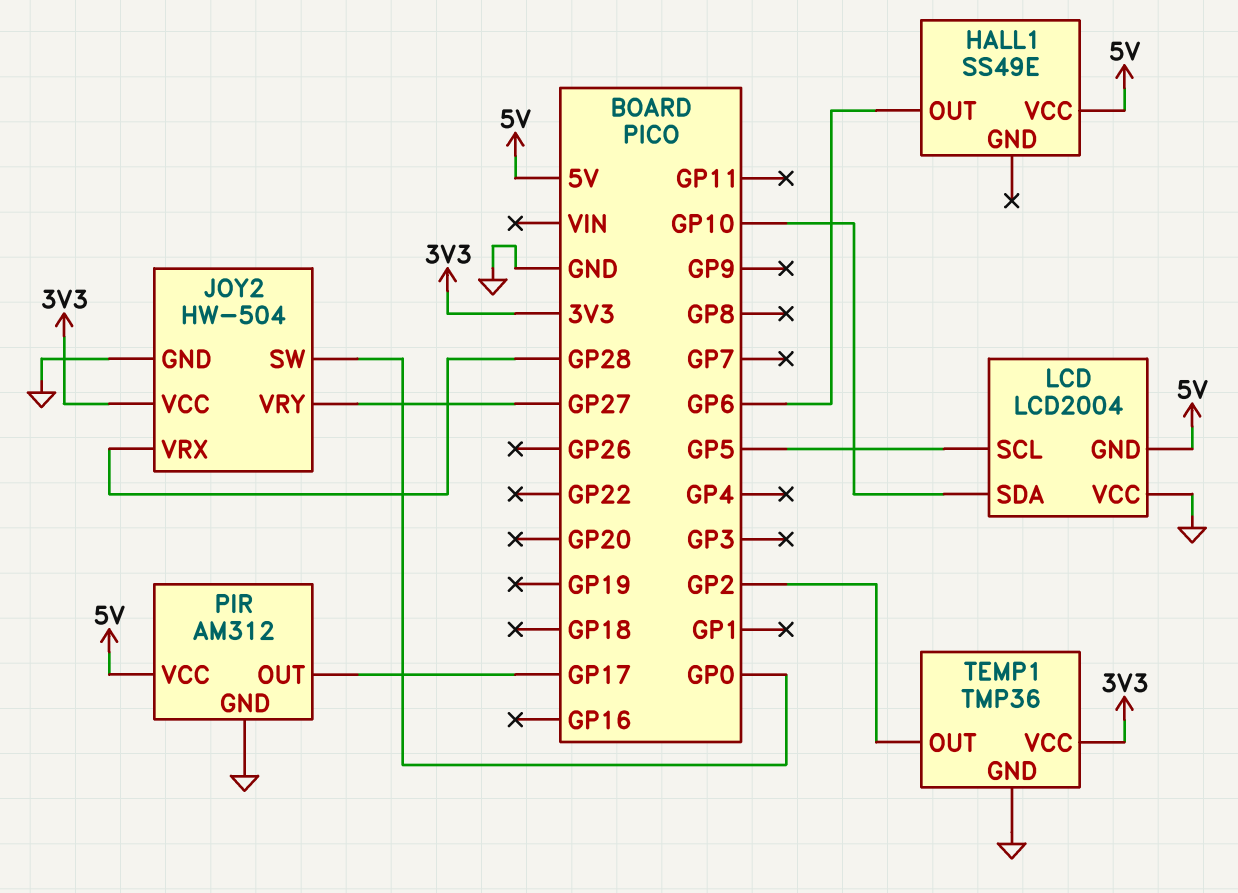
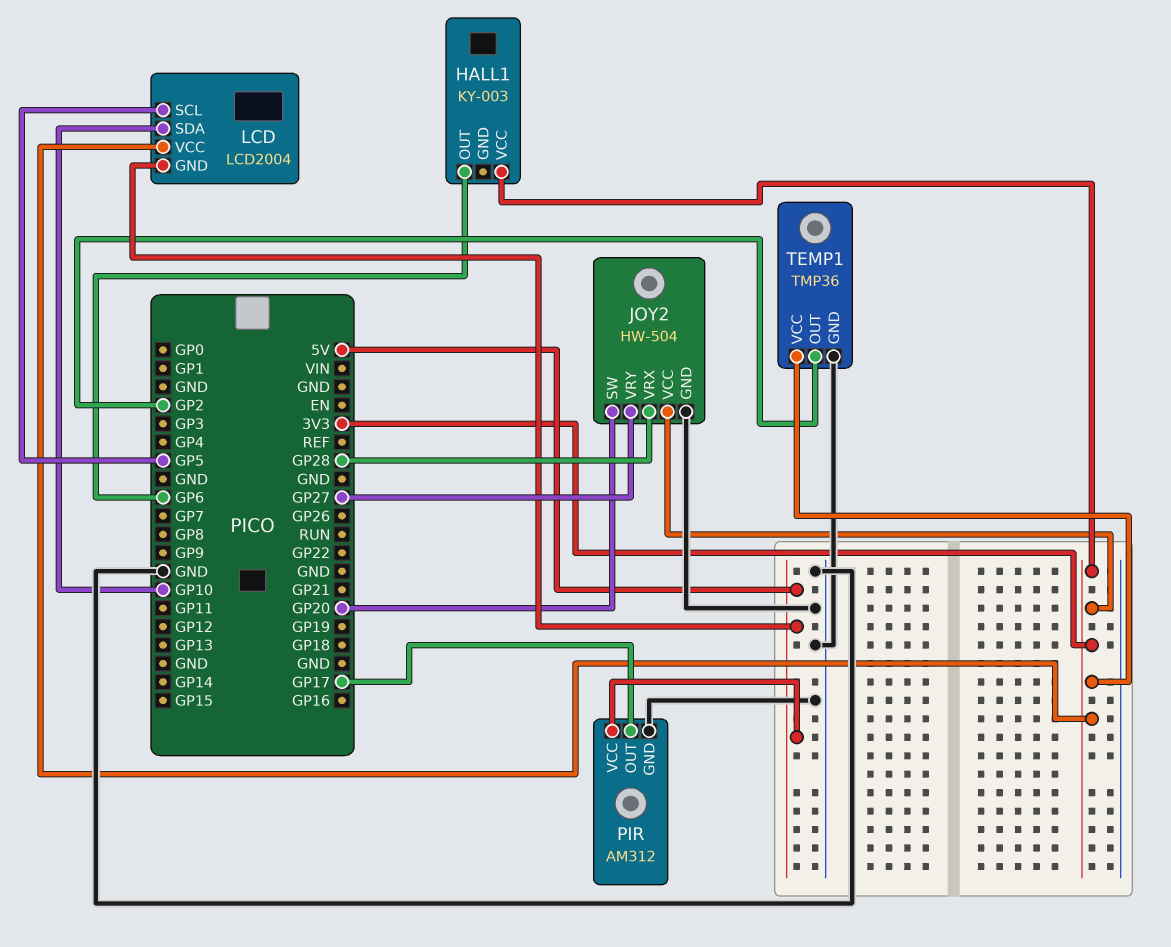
HALL1: SS49E -> KY-003
HALL1 pin VCC: 5V -> 3V3
JOY2 pin SW: GP0 -> GP20
LCD pin VCC: GND -> 3V3

